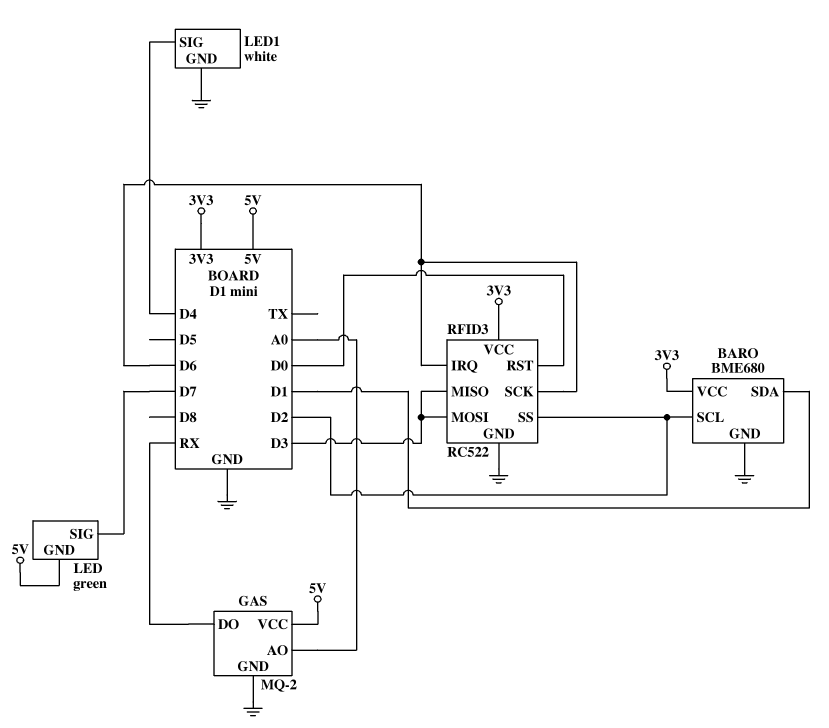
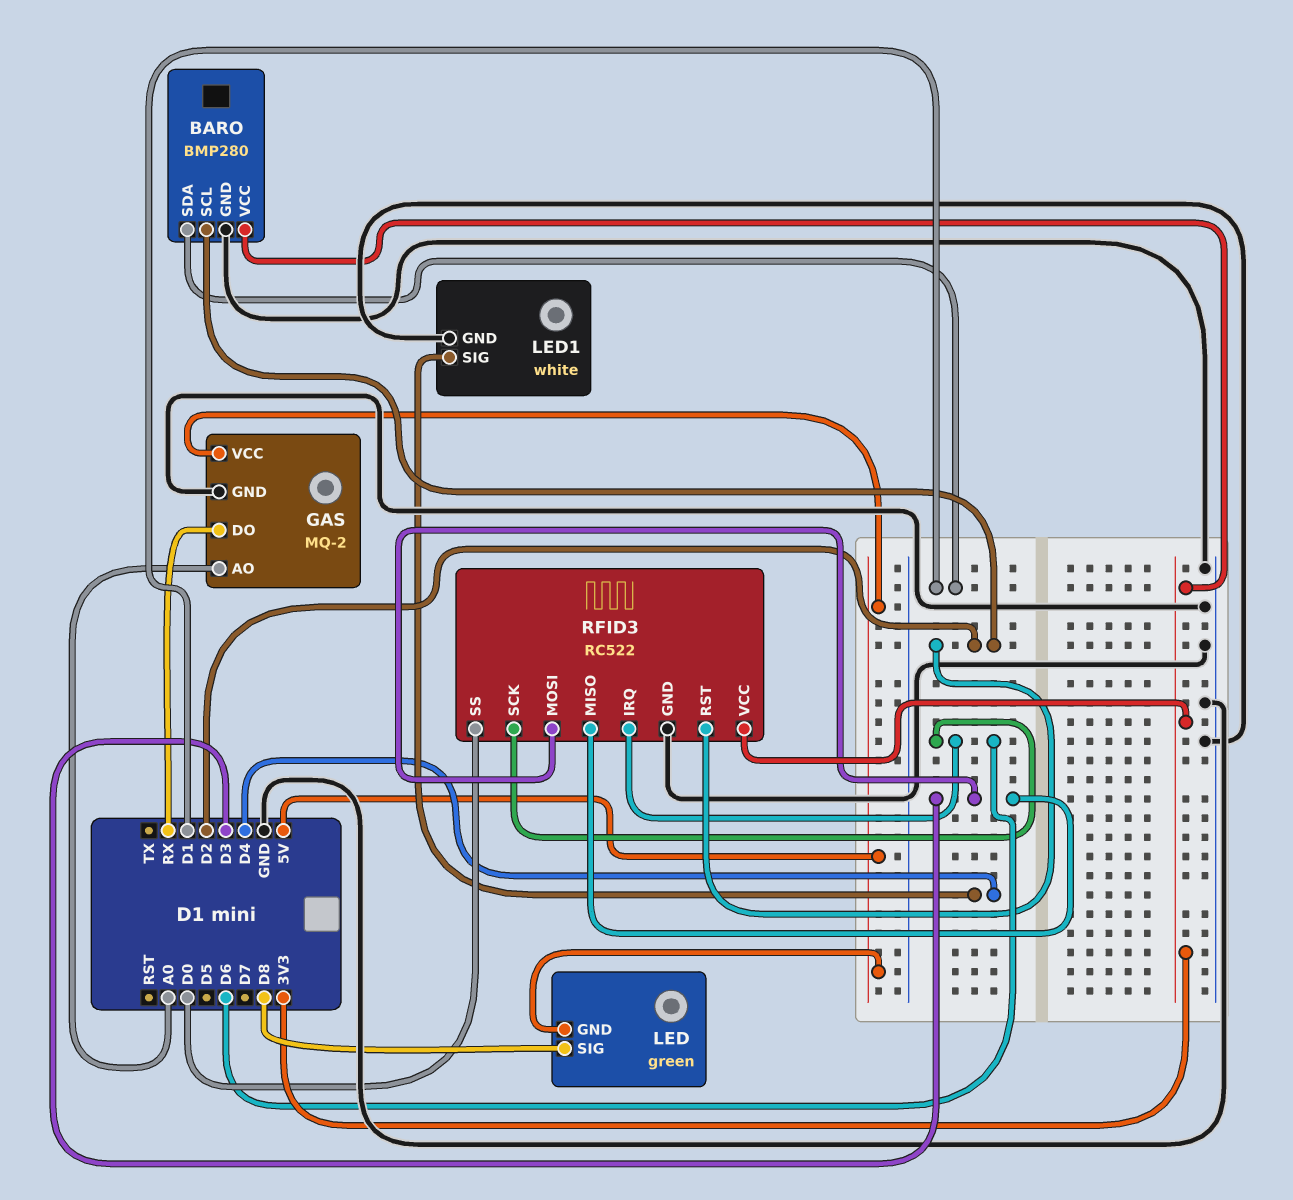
BARO: BME680 -> BMP280
LED pin SIG: D7 -> D8
RFID3 pin RST: D0 -> D2
RFID3 pin SS: D2 -> D0

